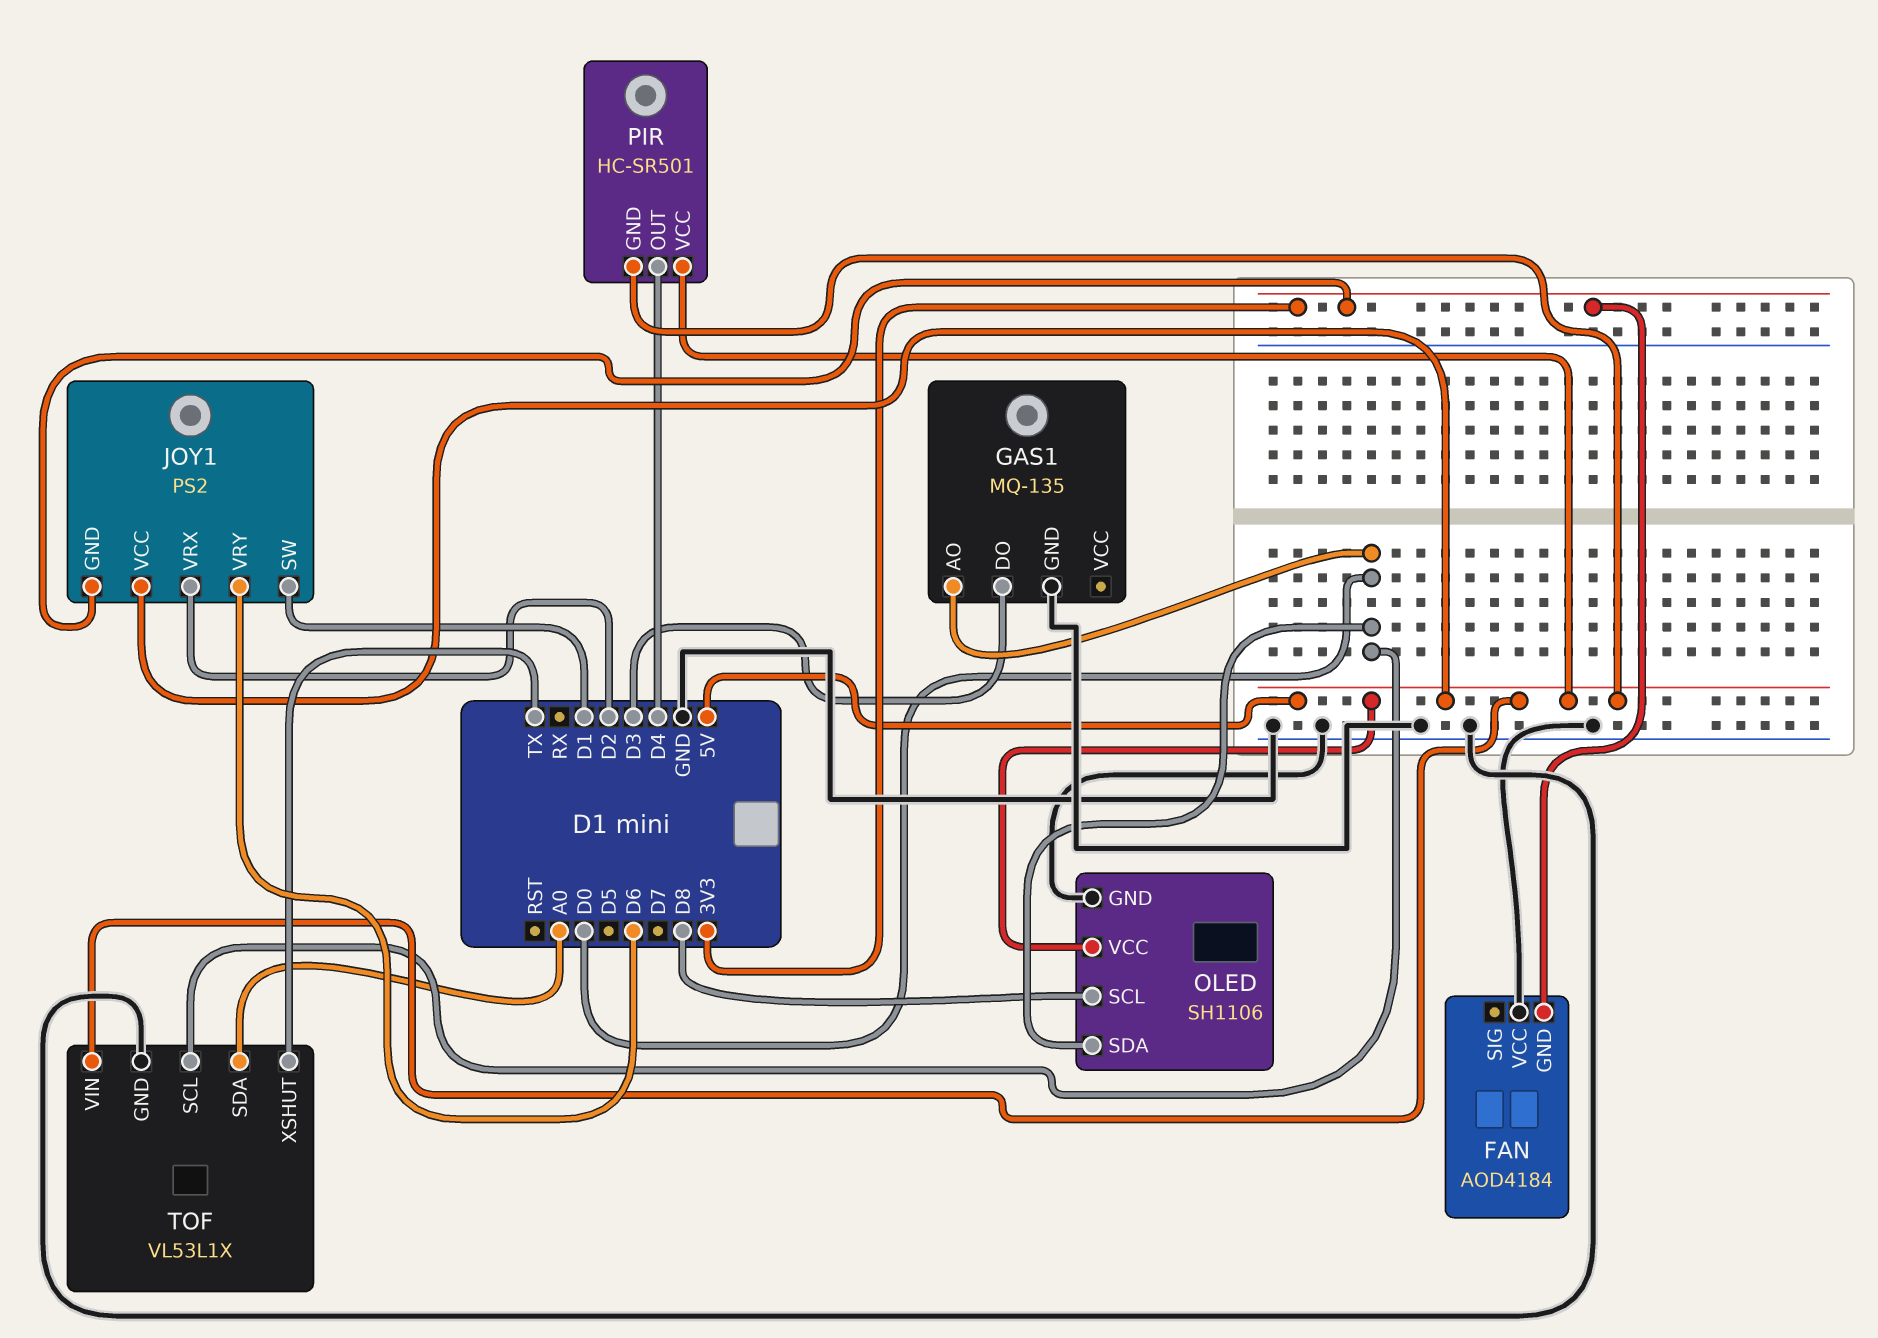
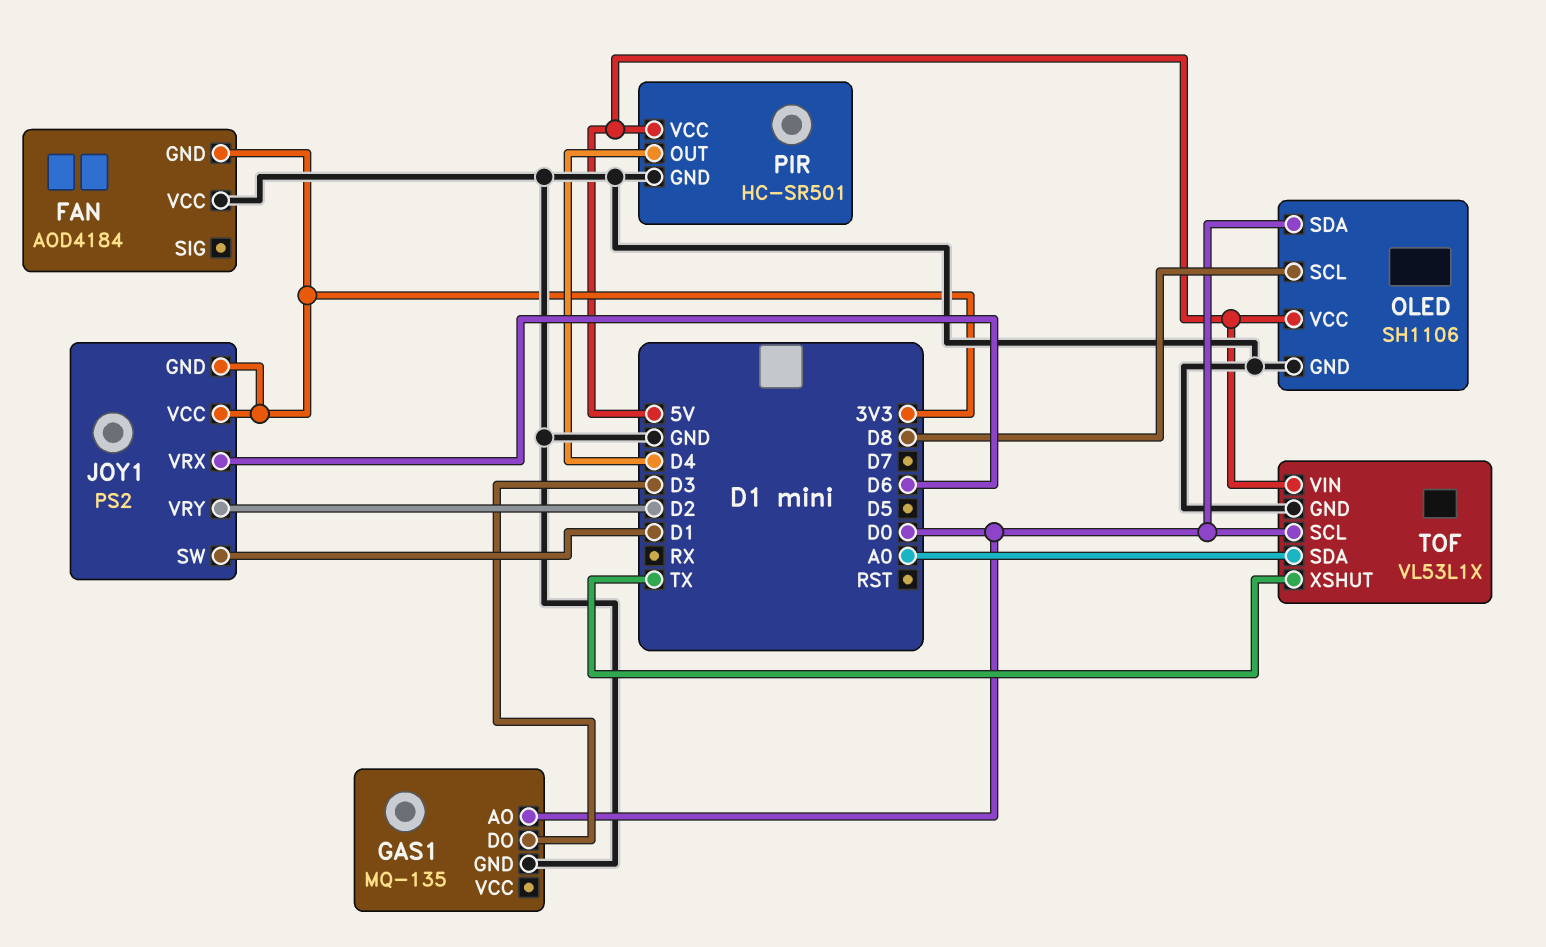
JOY1 pin VCC: 5V -> 3V3
JOY1 pin VRX: D2 -> D6
JOY1 pin VRY: D6 -> D2
PIR pin GND: 5V -> GND

